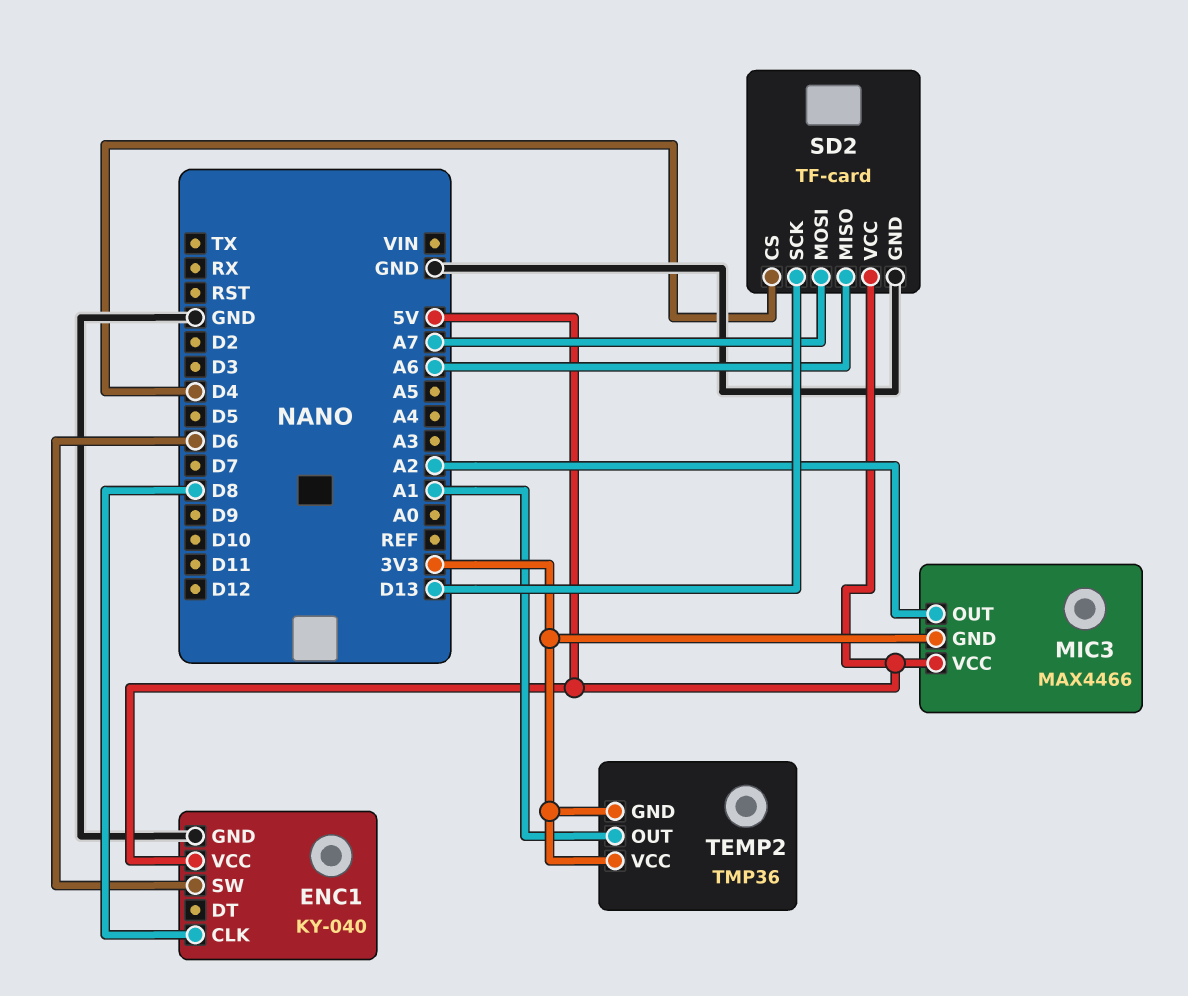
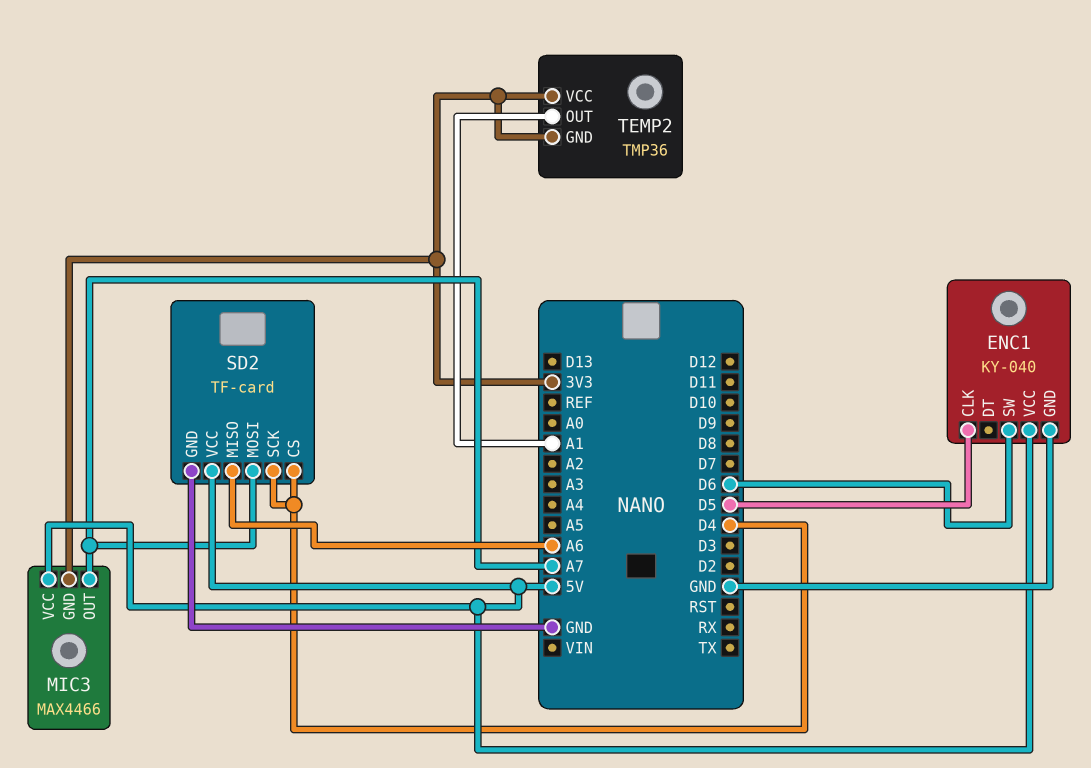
ENC1 pin CLK: D8 -> D5
MIC3 pin OUT: A2 -> A7
SD2 pin SCK: D13 -> D4

